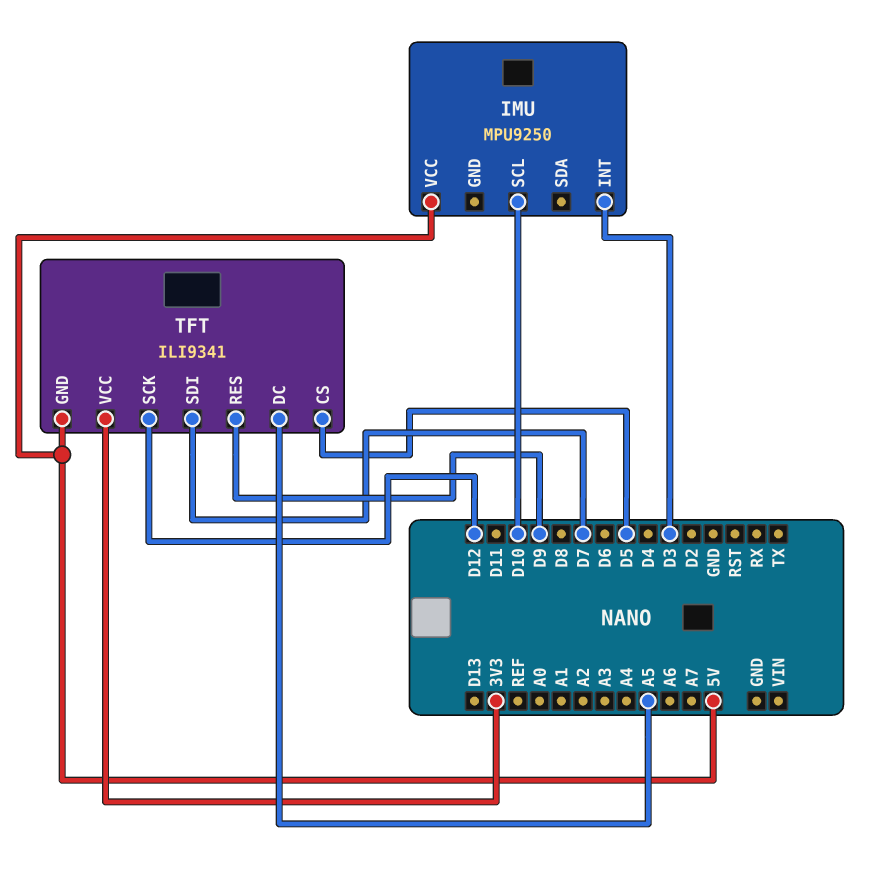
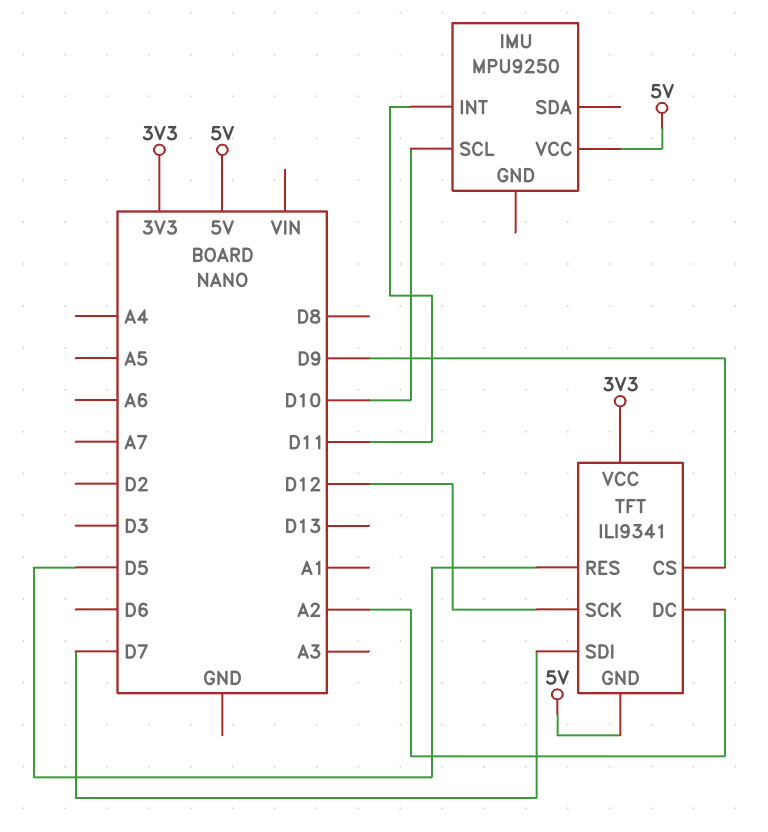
IMU pin INT: D3 -> D11
TFT pin CS: D5 -> D9
TFT pin DC: A5 -> A2
TFT pin RES: D9 -> D5

